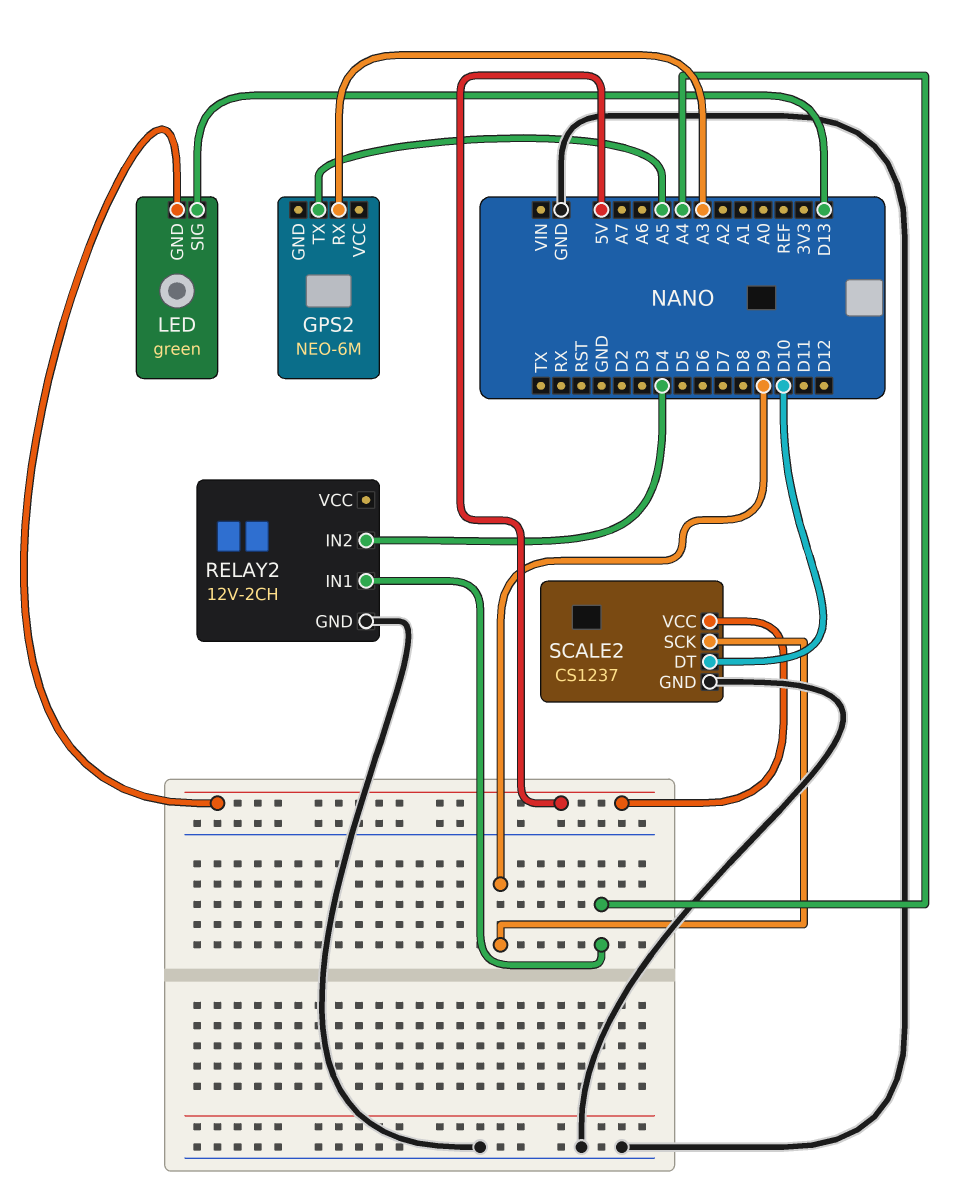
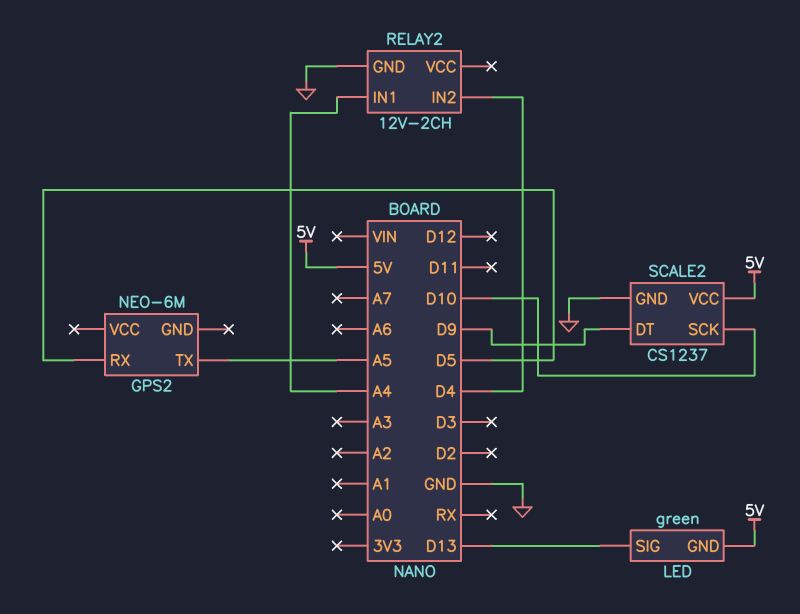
GPS2 pin RX: A3 -> D5
SCALE2 pin DT: D10 -> D9
SCALE2 pin SCK: D9 -> D10

